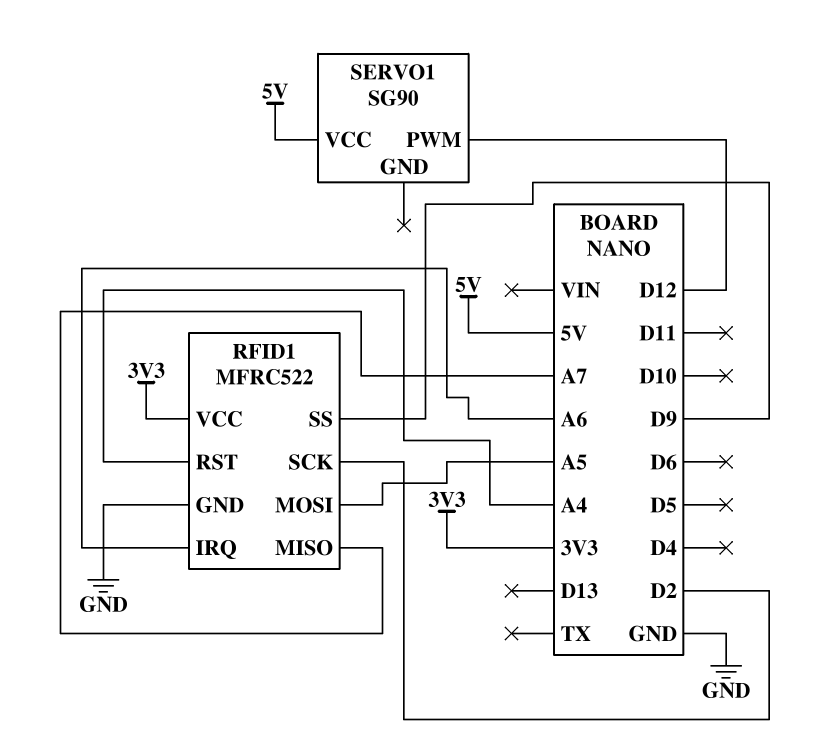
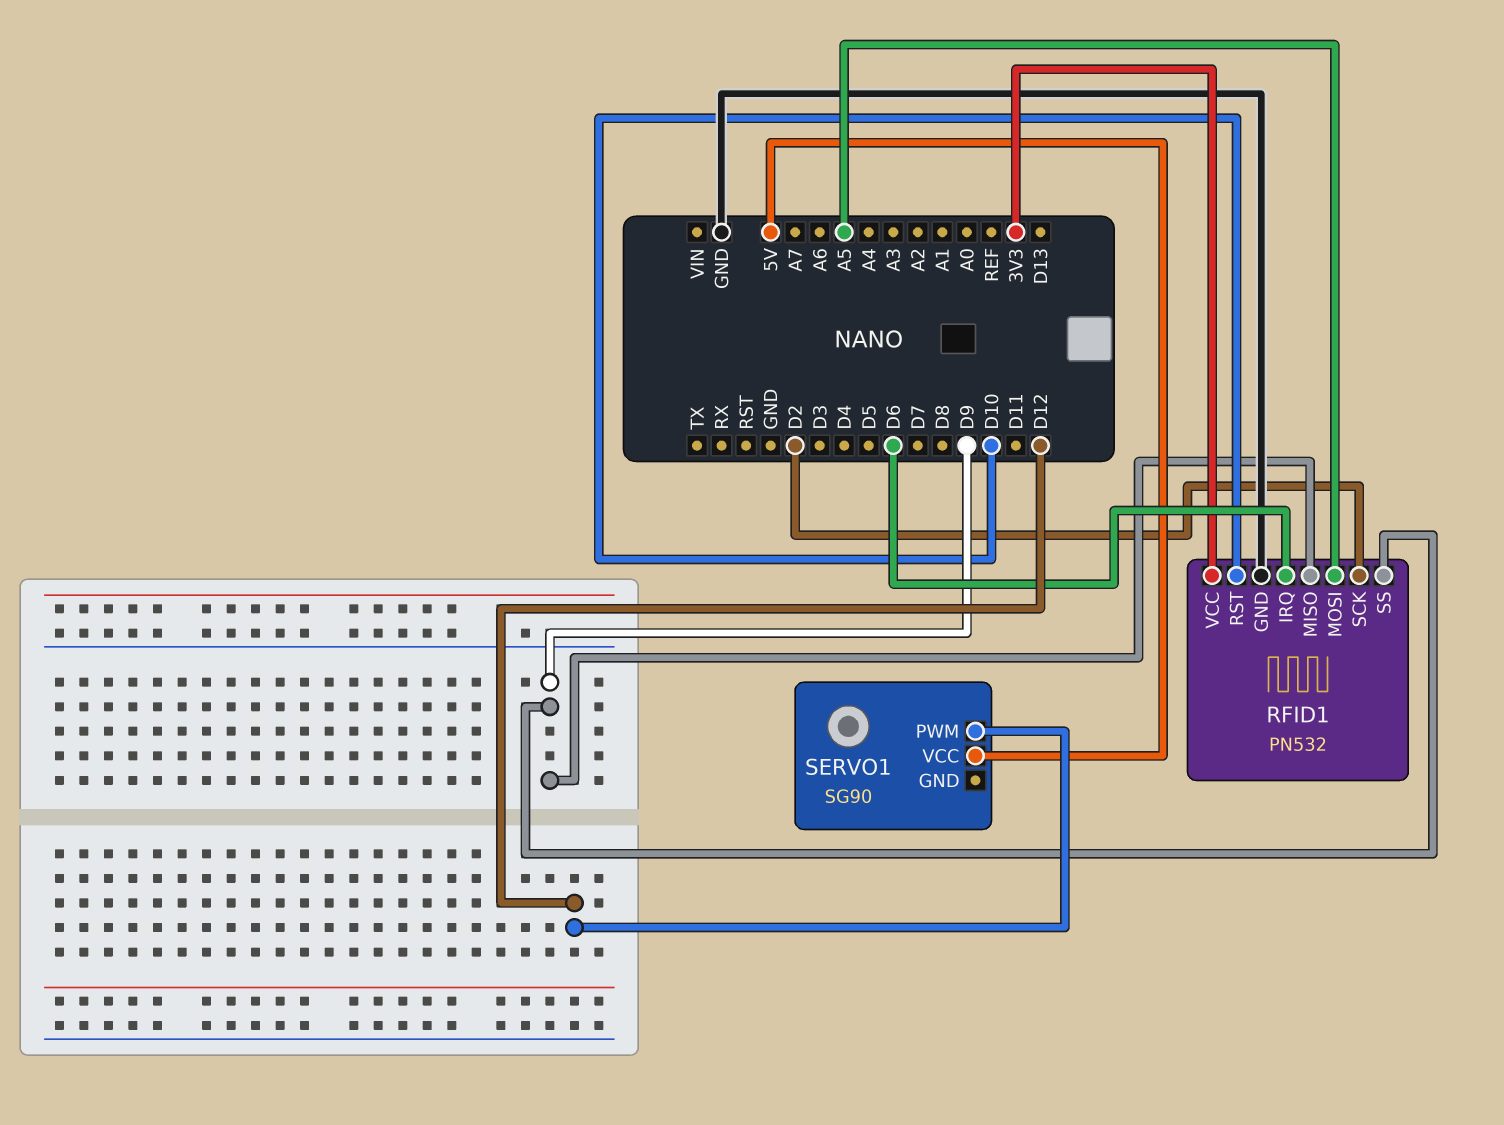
RFID1: MFRC522 -> PN532
RFID1 pin IRQ: A6 -> D6
RFID1 pin MISO: A7 -> D9
RFID1 pin RST: A4 -> D10

